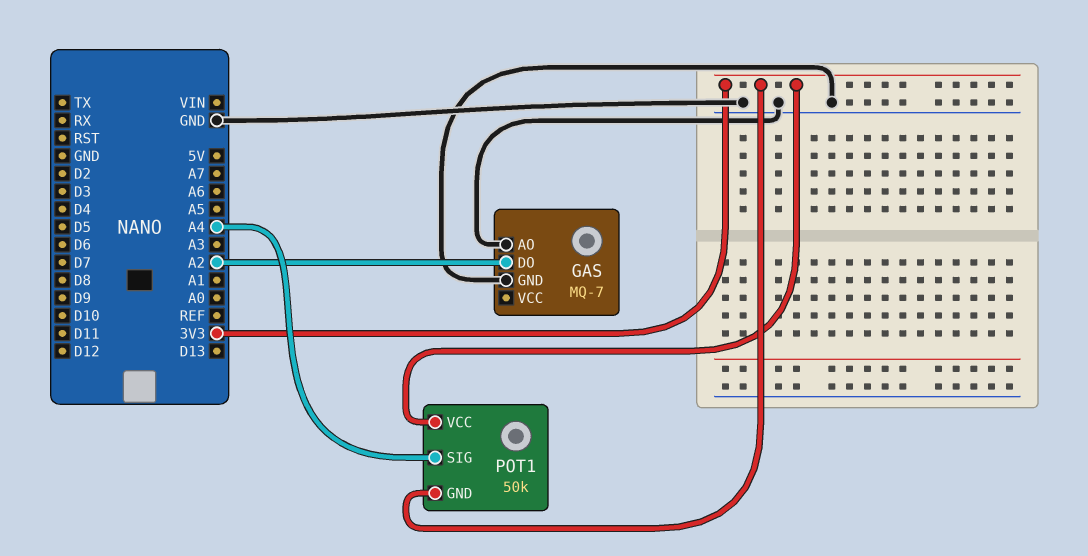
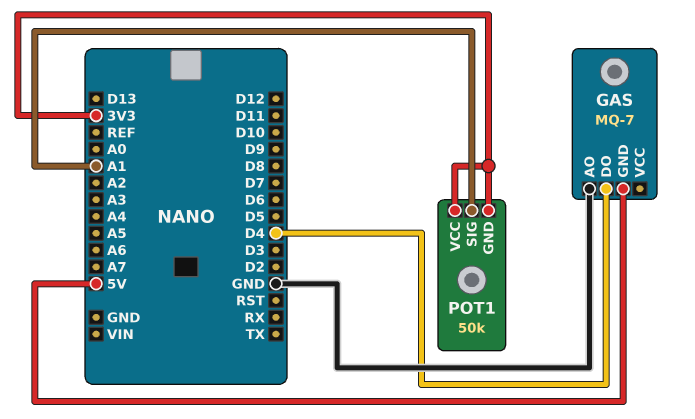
GAS pin DO: A2 -> D4
GAS pin GND: GND -> 5V
POT1 pin SIG: A4 -> A1

